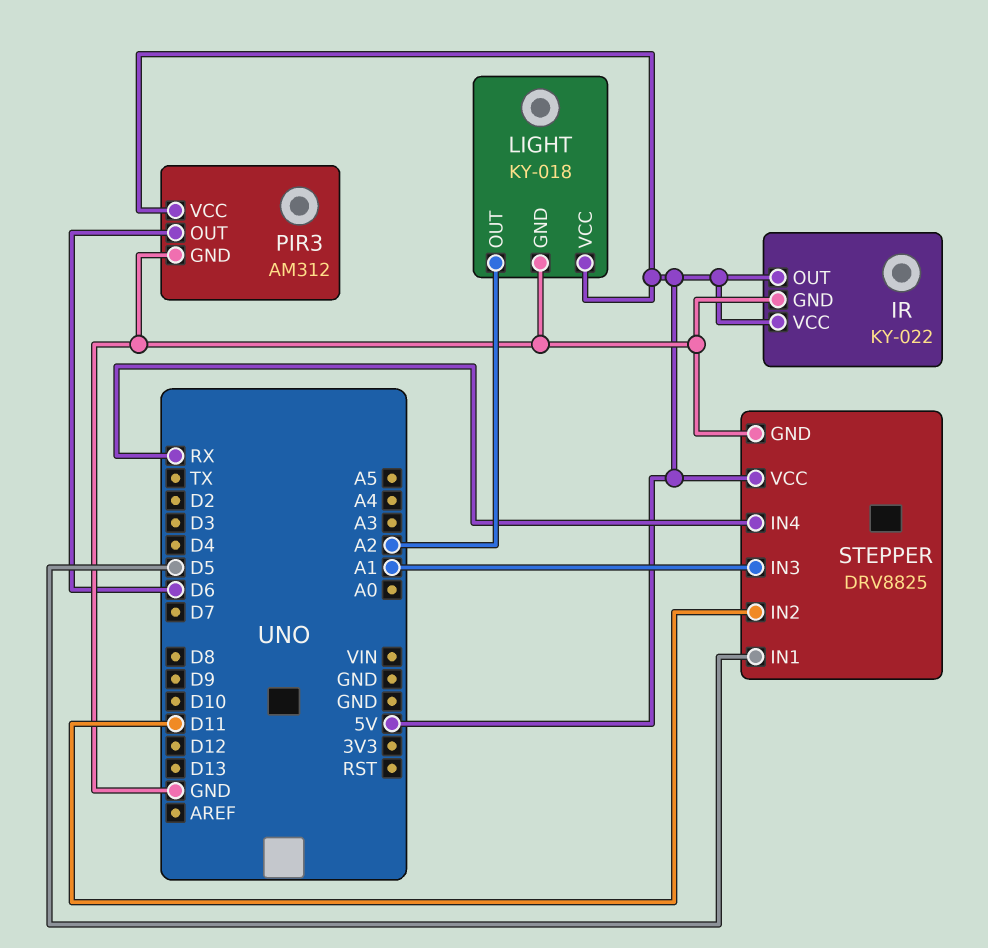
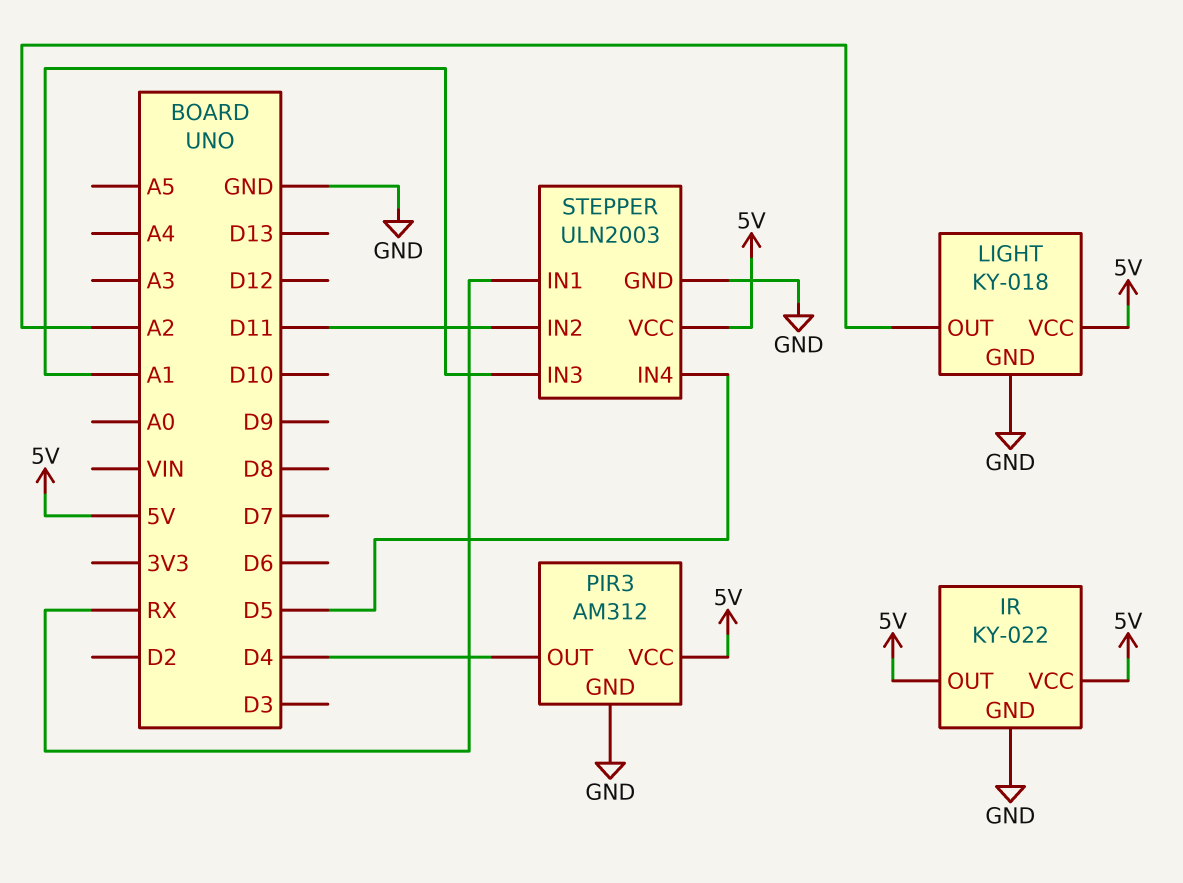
PIR3 pin OUT: D6 -> D4
STEPPER: DRV8825 -> ULN2003
STEPPER pin IN1: D5 -> RX
STEPPER pin IN4: RX -> D5

